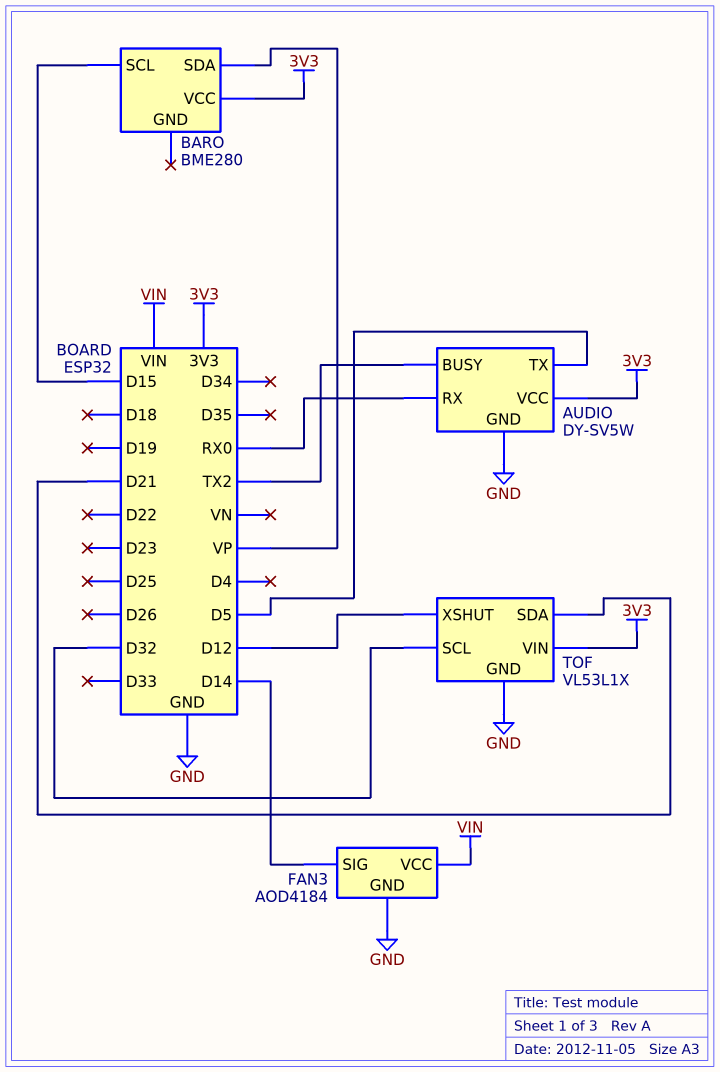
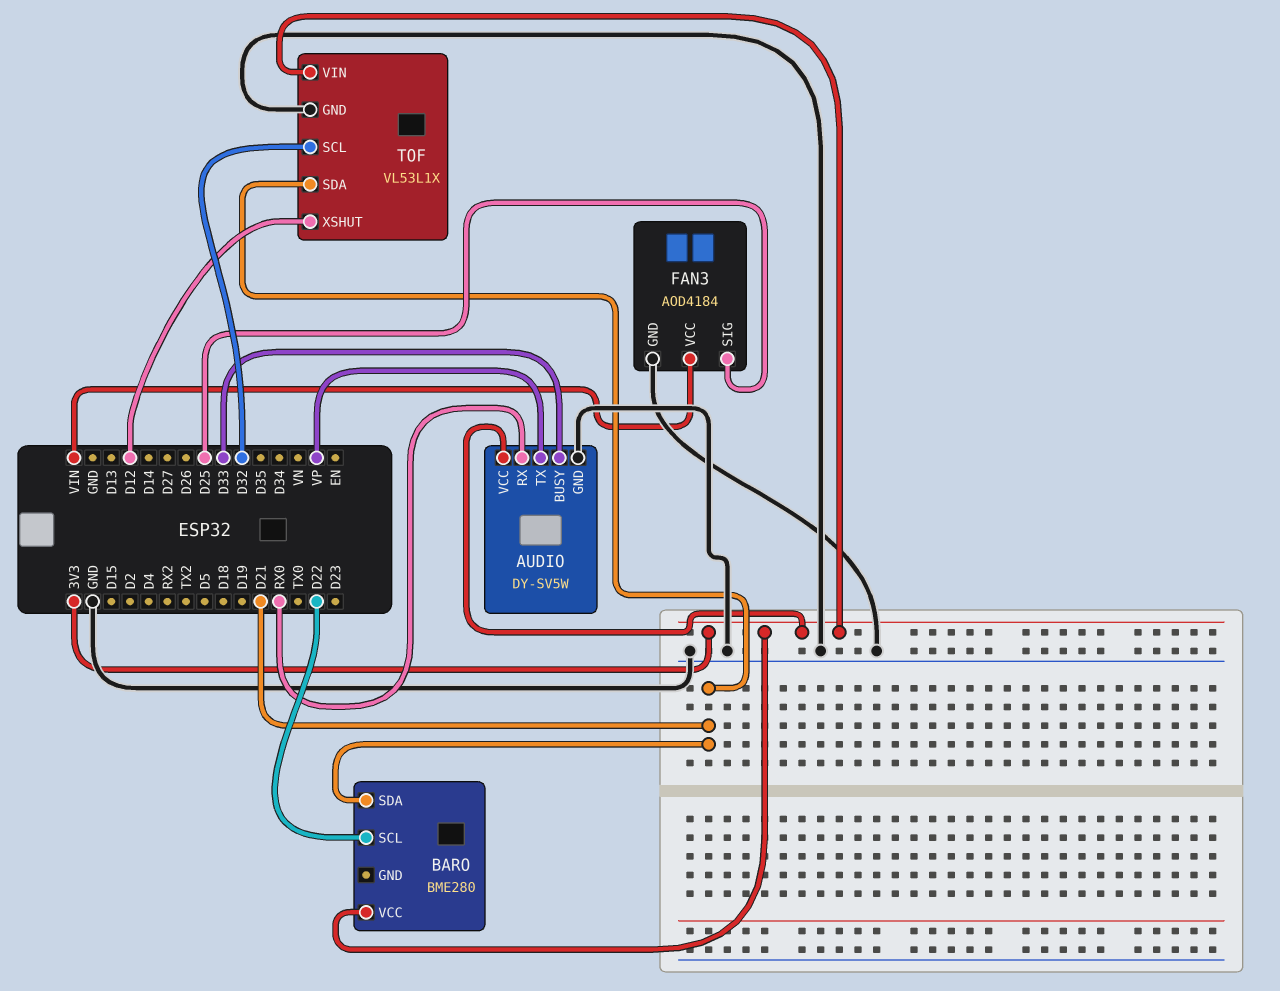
AUDIO pin BUSY: TX2 -> D33
AUDIO pin TX: D5 -> VP
BARO pin SCL: D15 -> D22
BARO pin SDA: VP -> D21
FAN3 pin SIG: D14 -> D25

